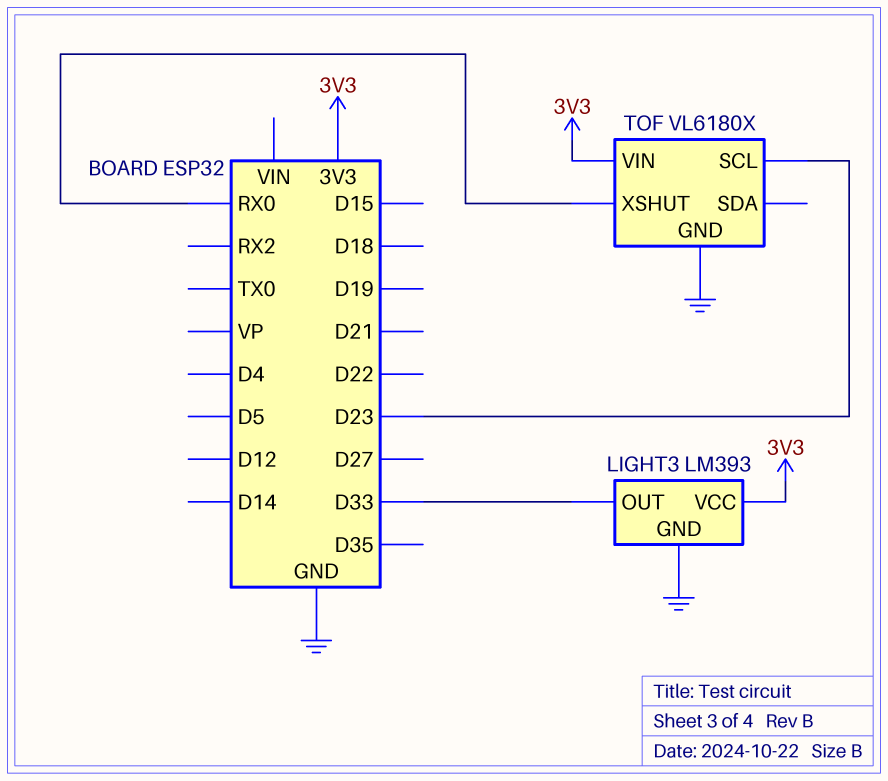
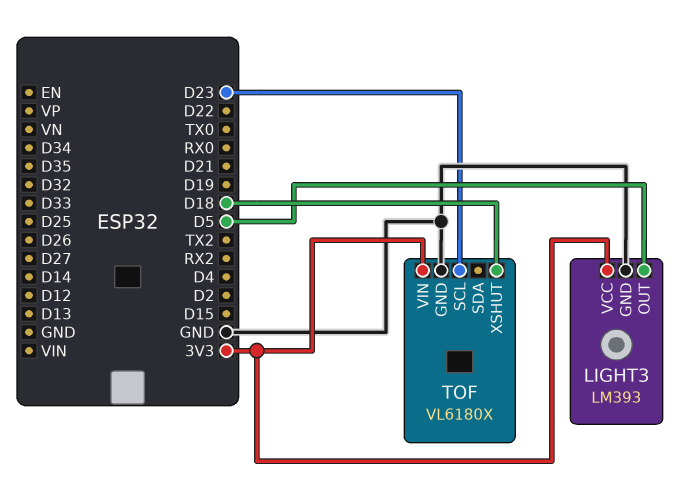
LIGHT3 pin OUT: D33 -> D5
TOF pin XSHUT: RX0 -> D18

